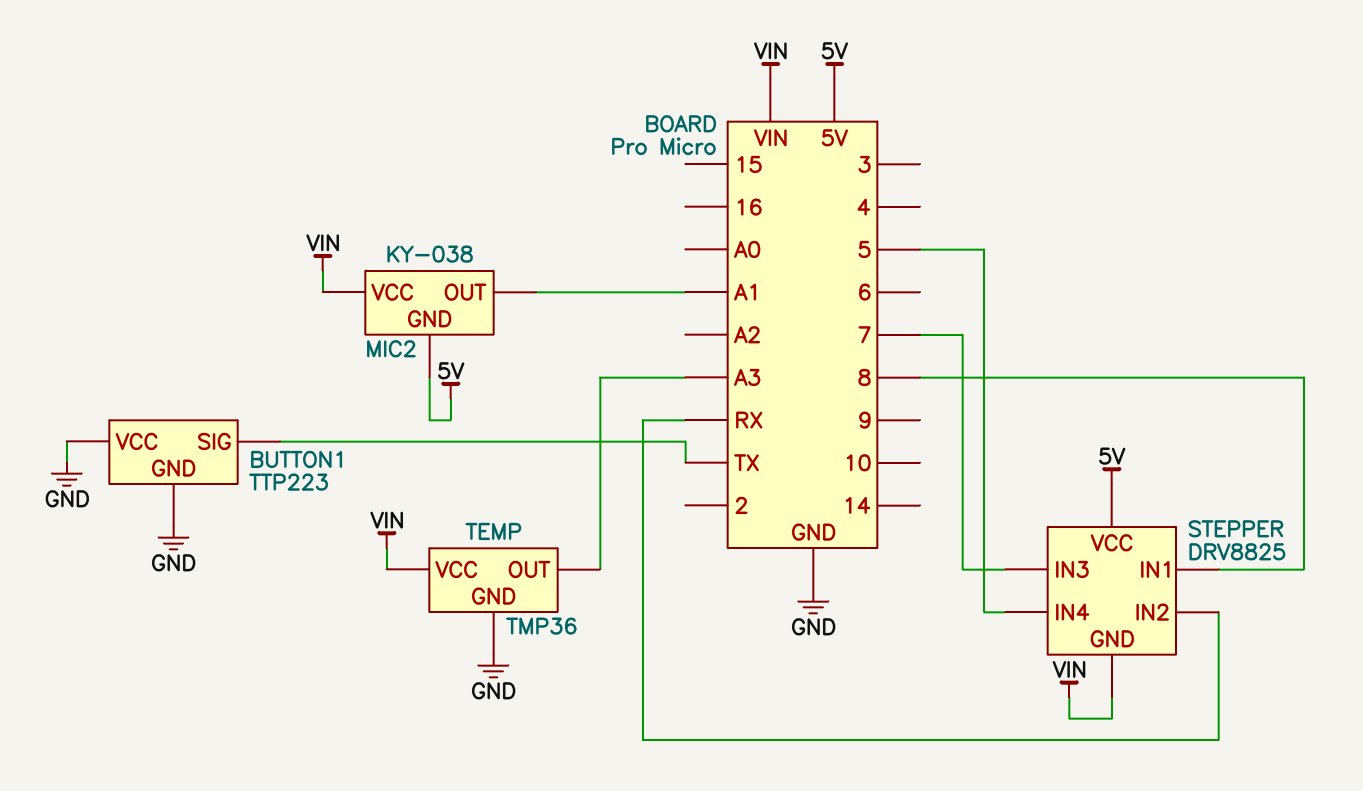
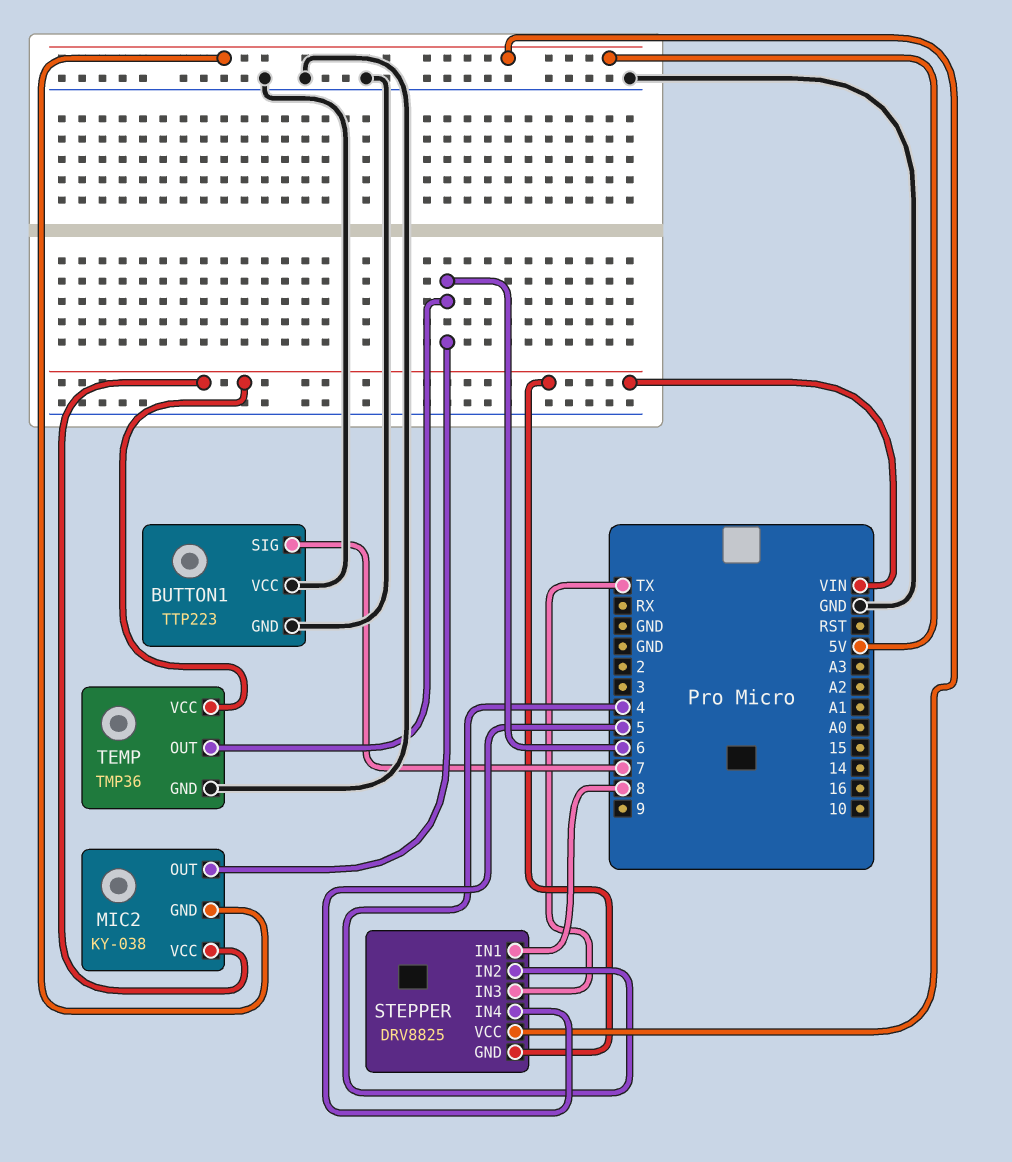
BUTTON1 pin SIG: TX -> 7
MIC2 pin OUT: A1 -> 6
STEPPER pin IN2: RX -> 4
STEPPER pin IN3: 7 -> TX
TEMP pin OUT: A3 -> 6

